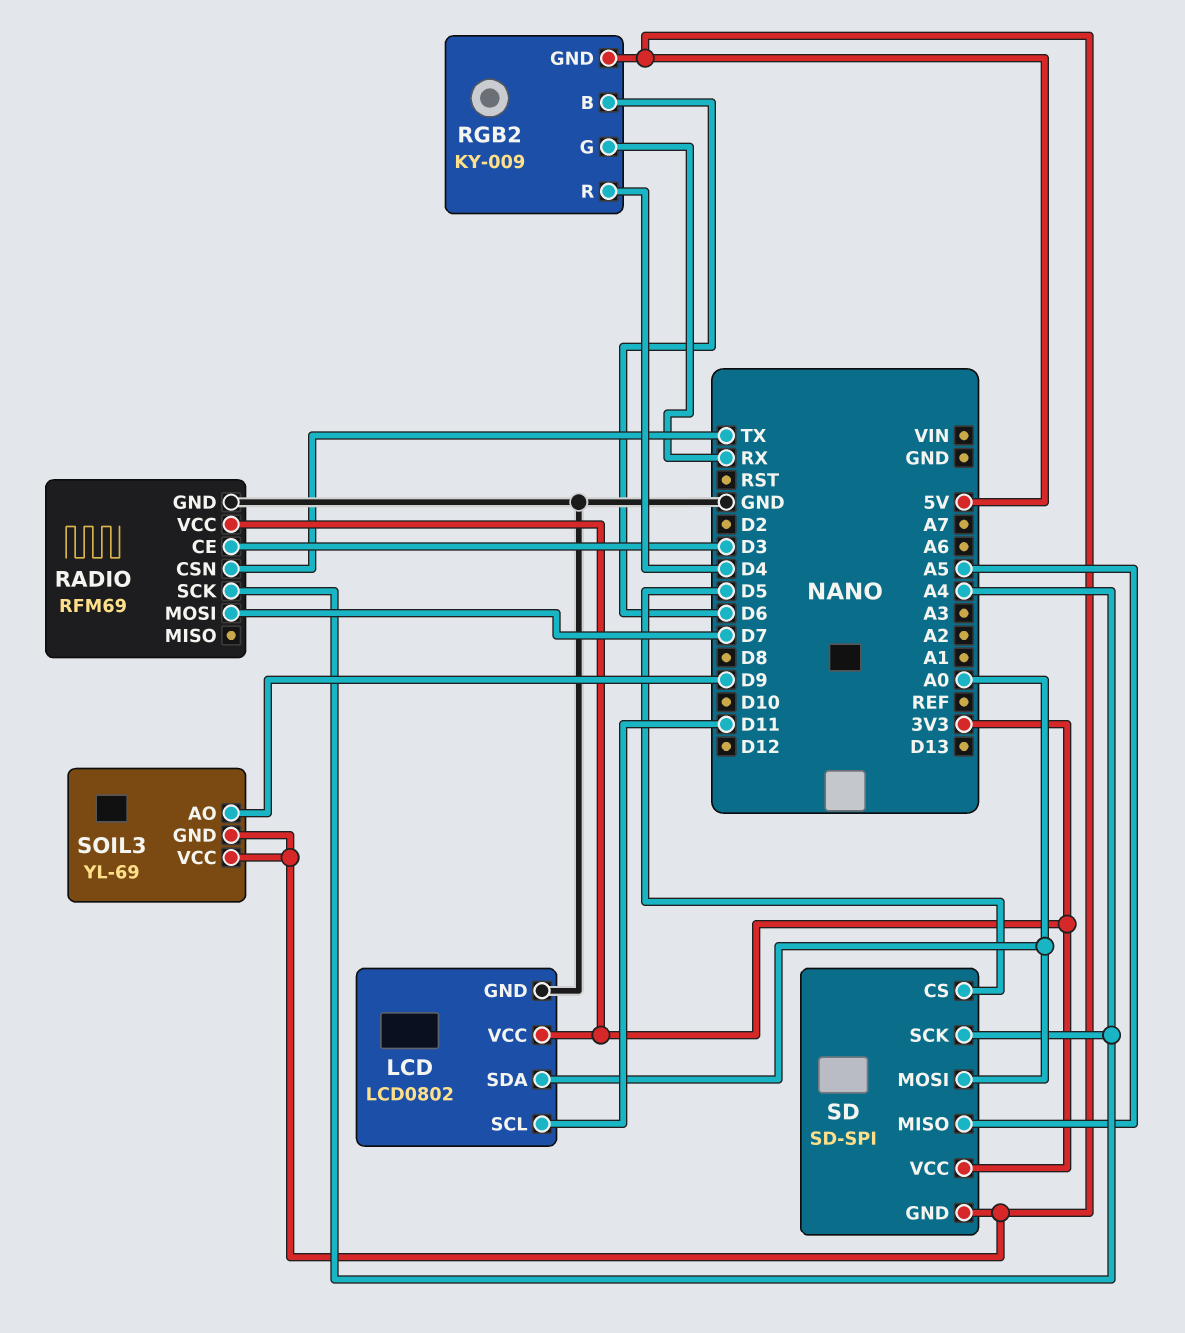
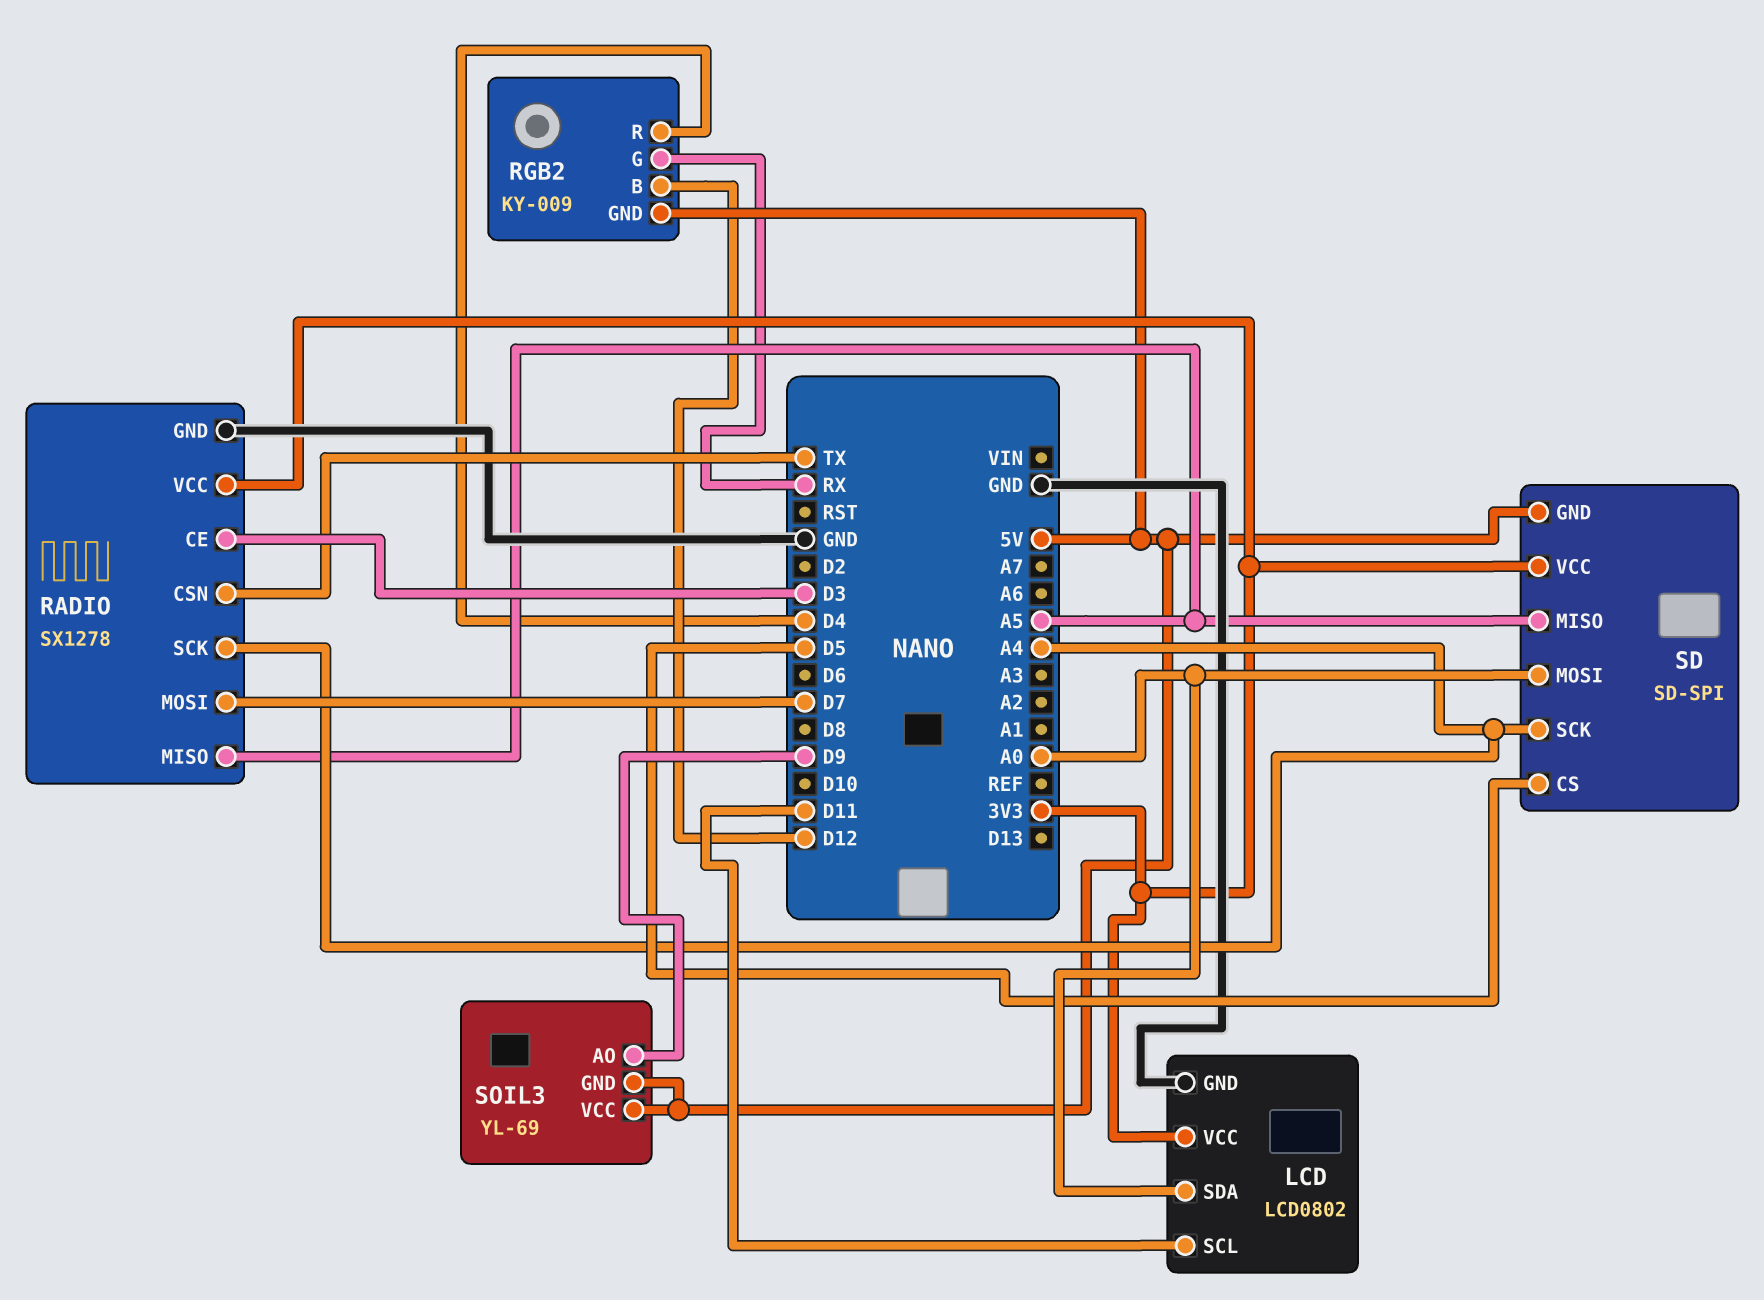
RADIO: RFM69 -> SX1278
RADIO pin MISO: none -> A5
RGB2 pin B: D6 -> D12

